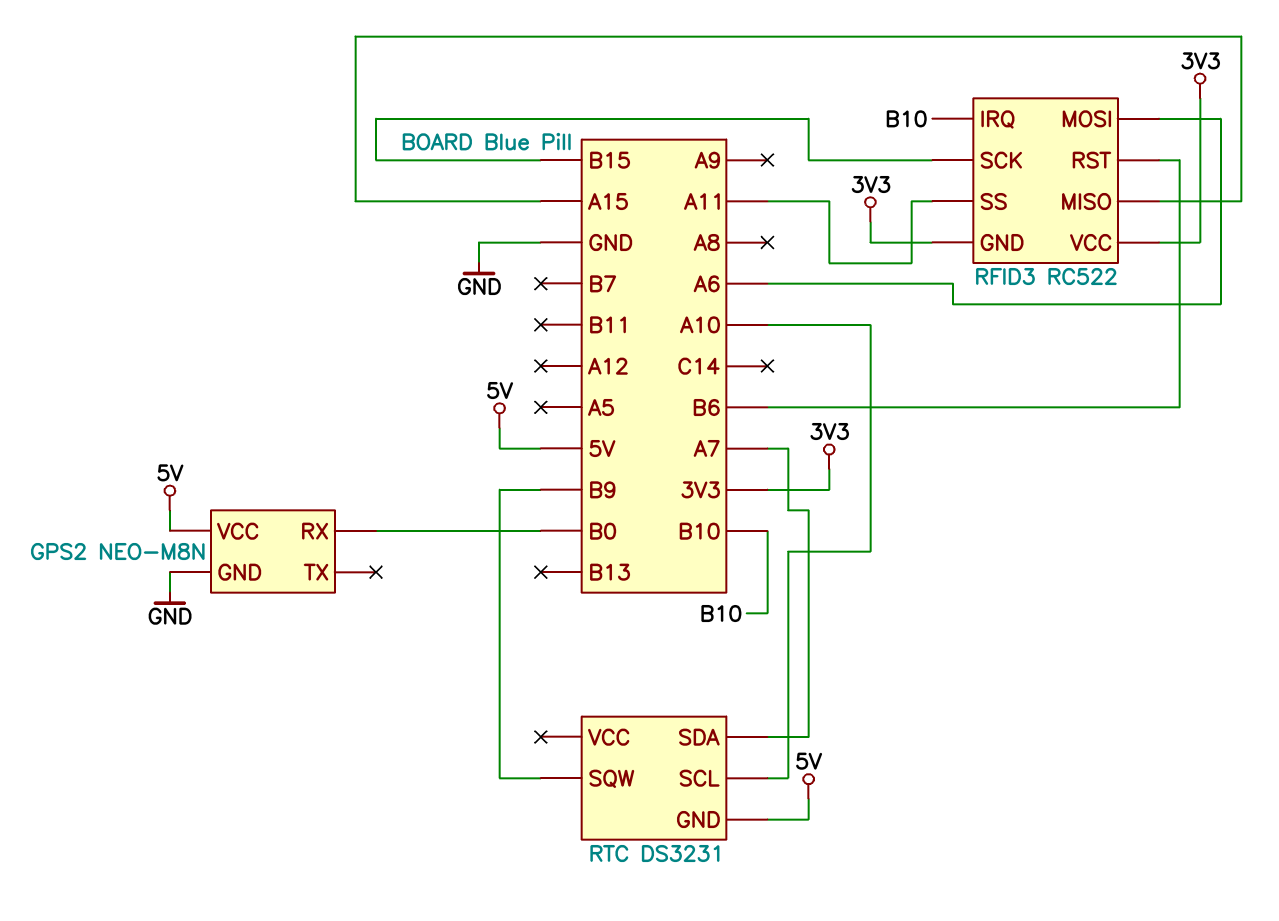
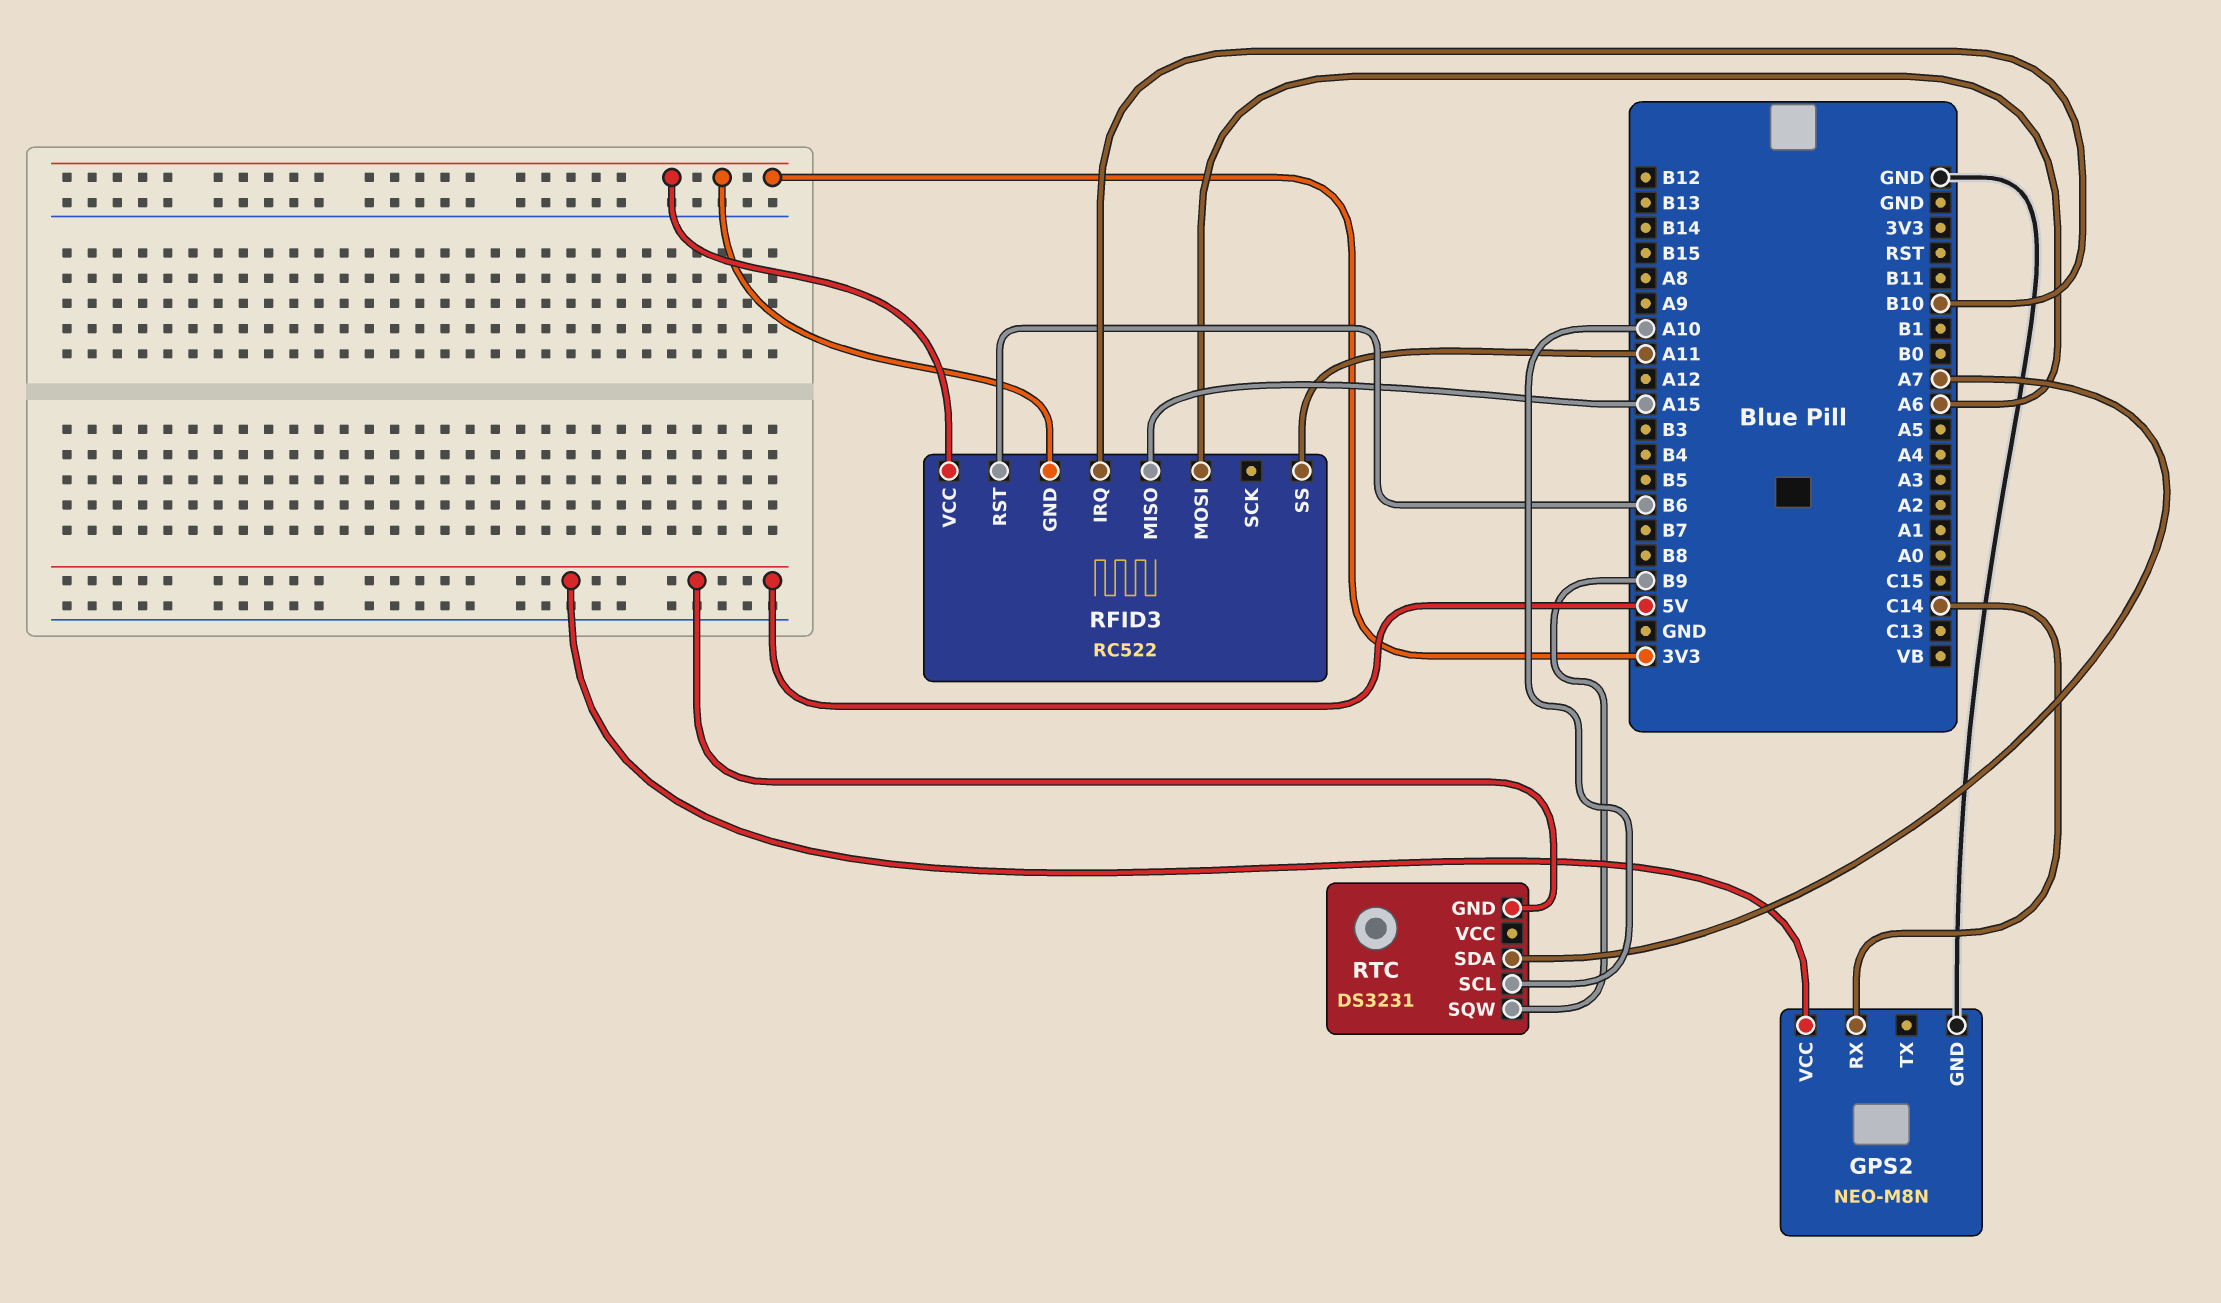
GPS2 pin RX: B0 -> C14
RFID3 pin SCK: B15 -> none

